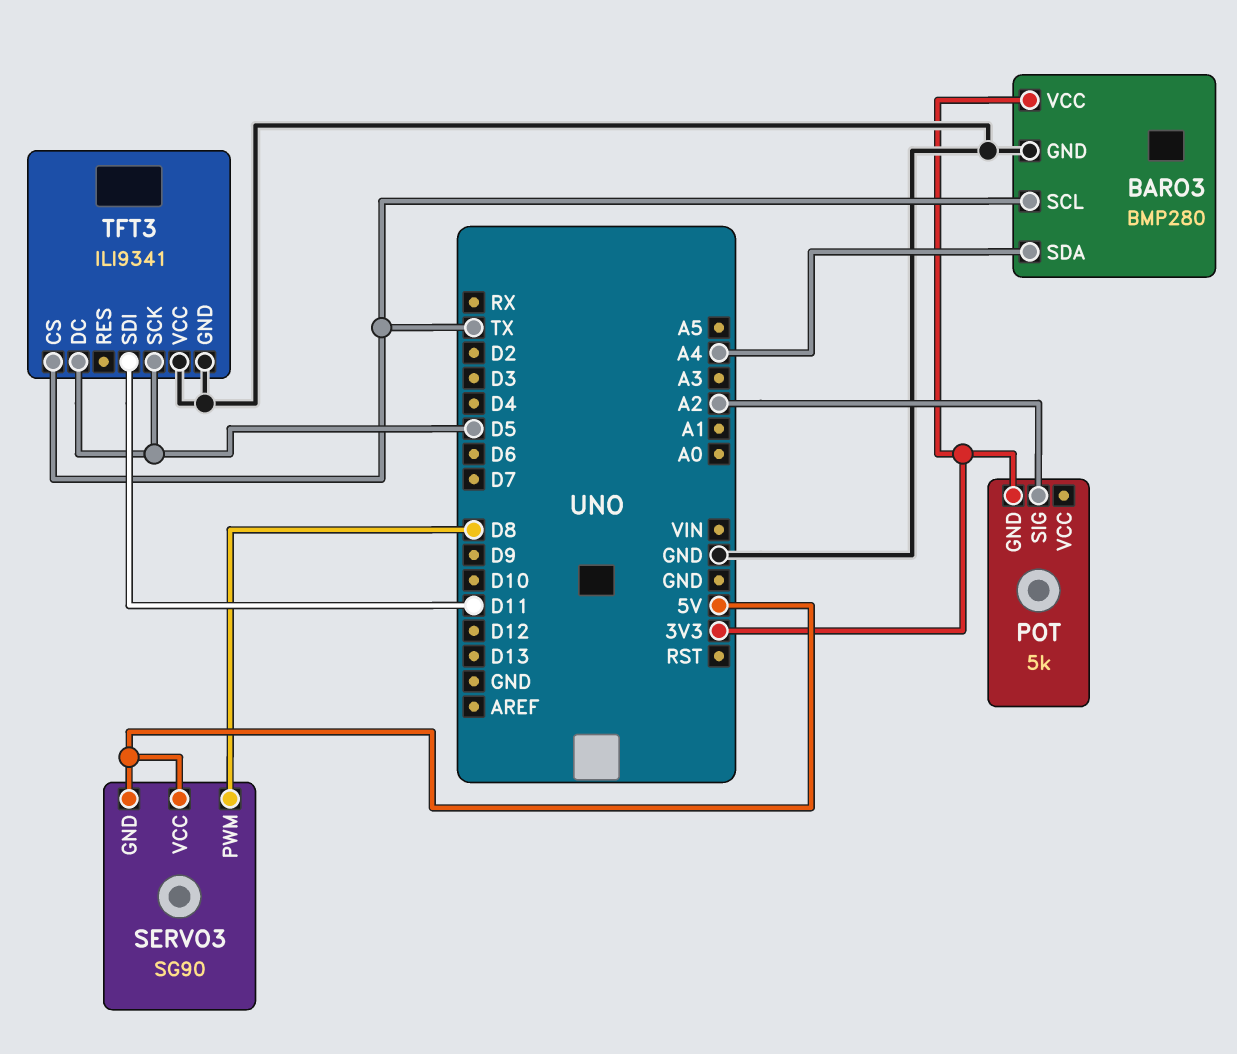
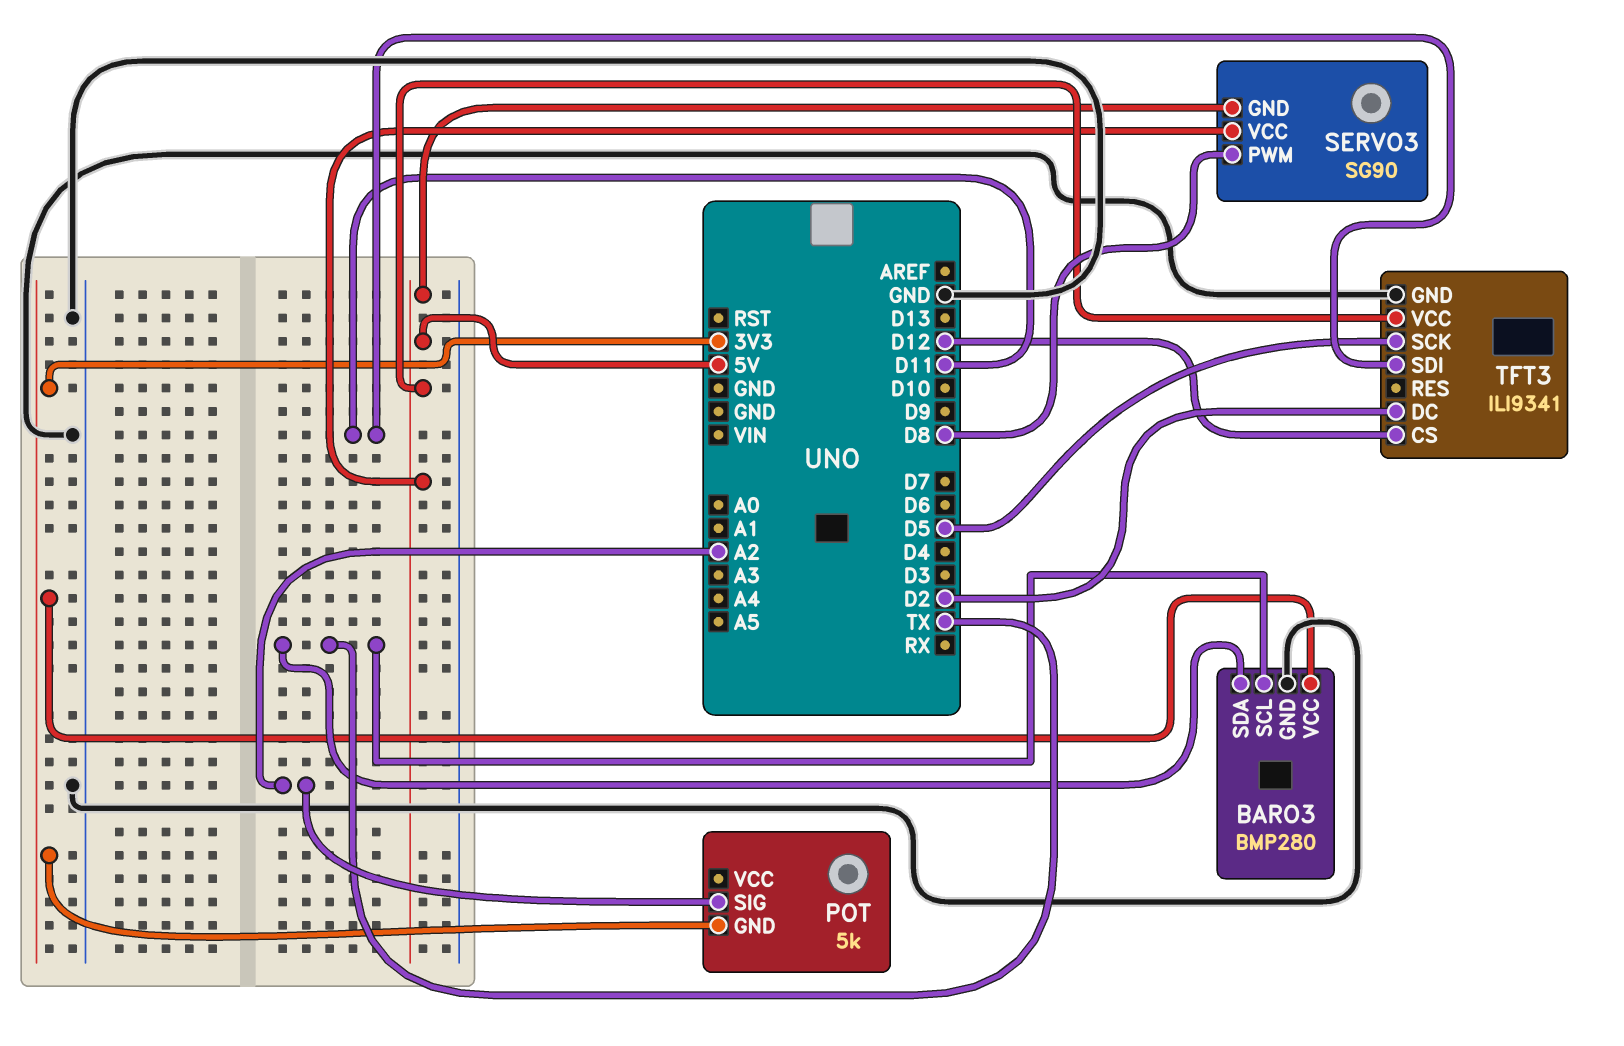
BARO3 pin SDA: A4 -> TX
TFT3 pin CS: TX -> D12
TFT3 pin DC: D5 -> D2
TFT3 pin VCC: GND -> 5V

